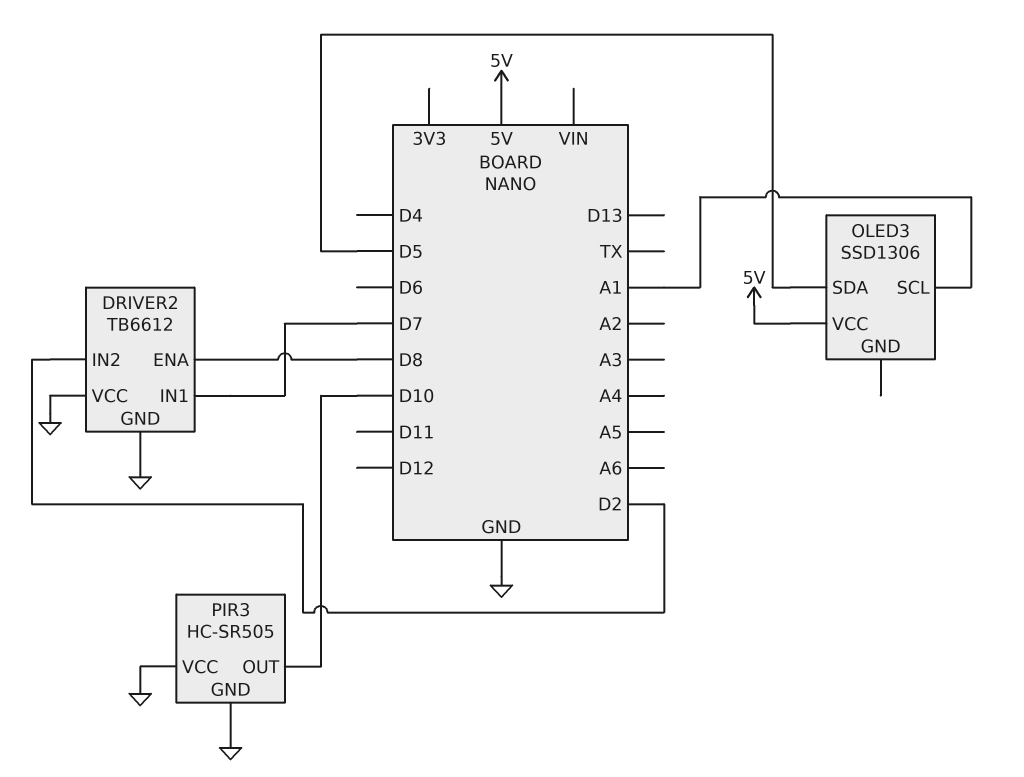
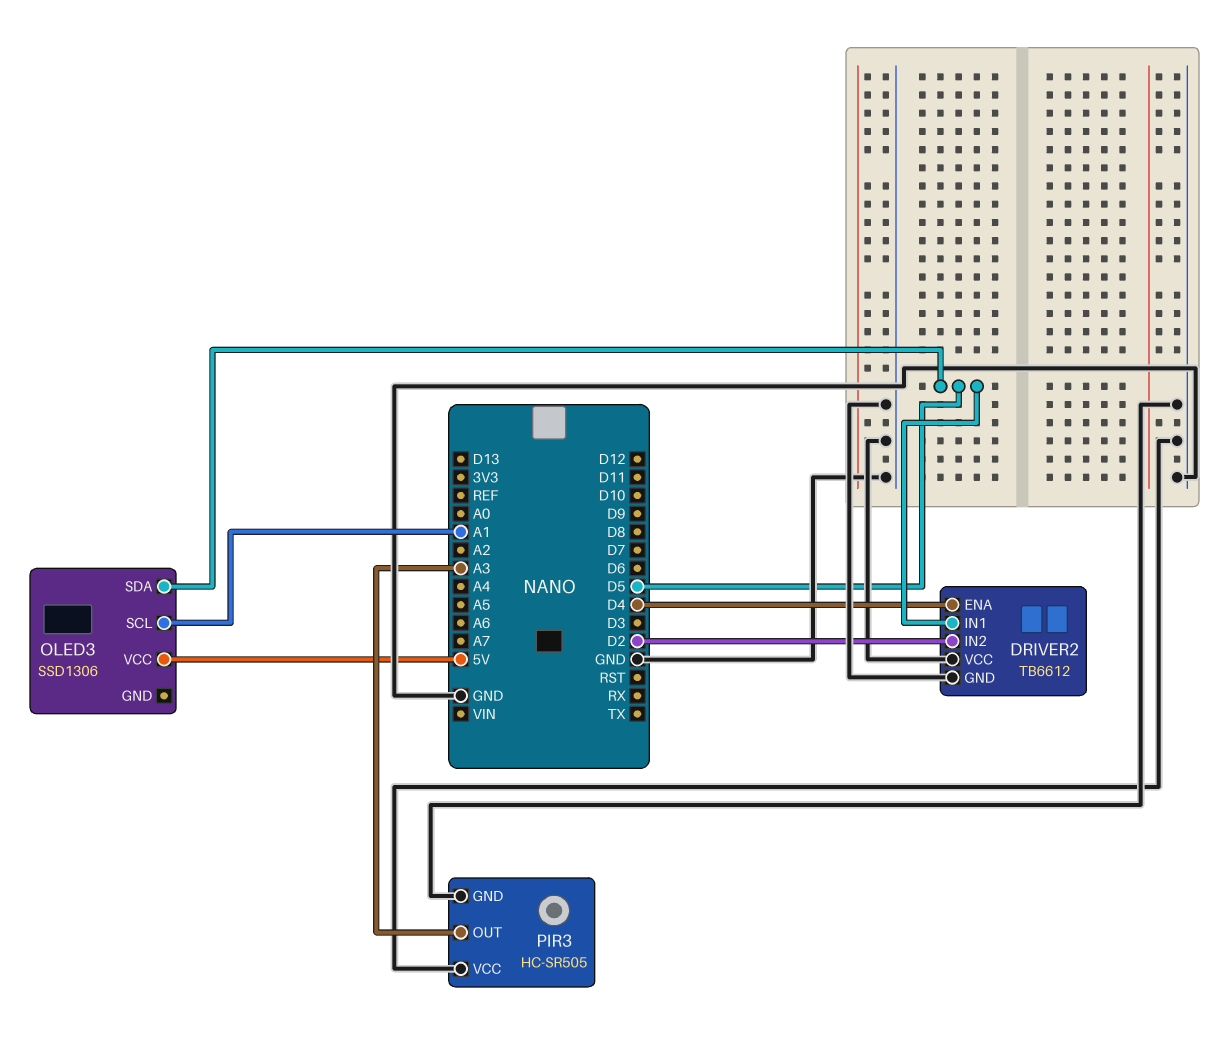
DRIVER2 pin ENA: D8 -> D4
DRIVER2 pin IN1: D7 -> D5
PIR3 pin OUT: D10 -> A3

